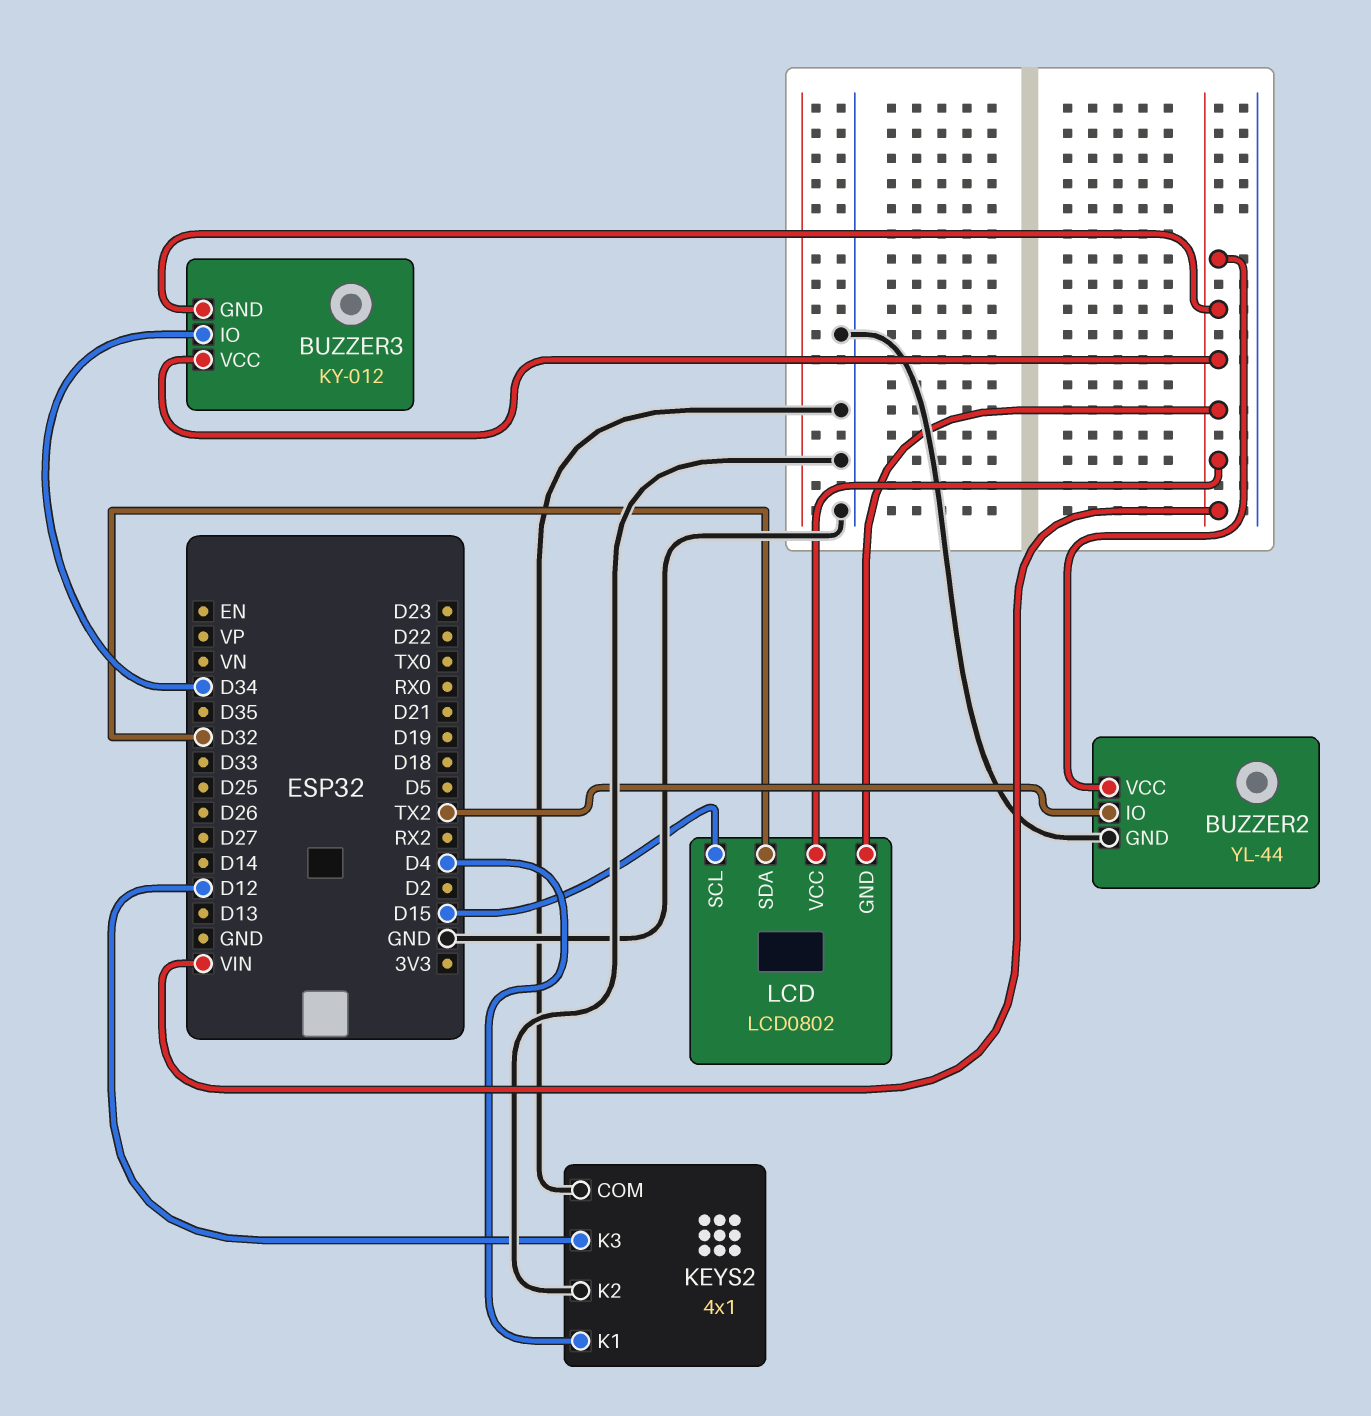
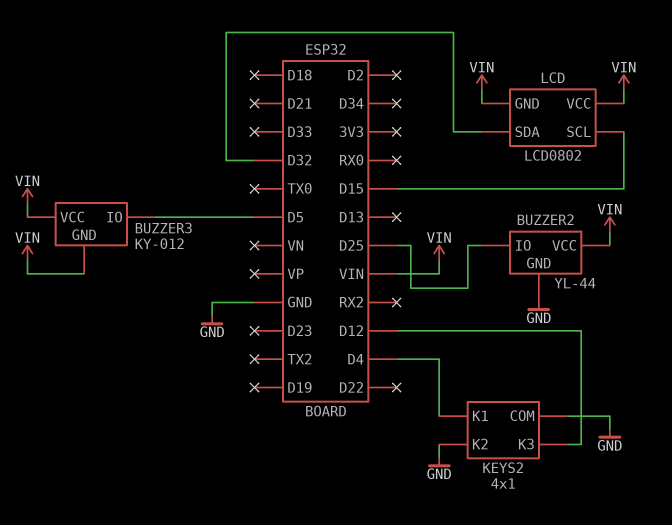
BUZZER2 pin IO: TX2 -> D25
BUZZER3 pin IO: D34 -> D5

